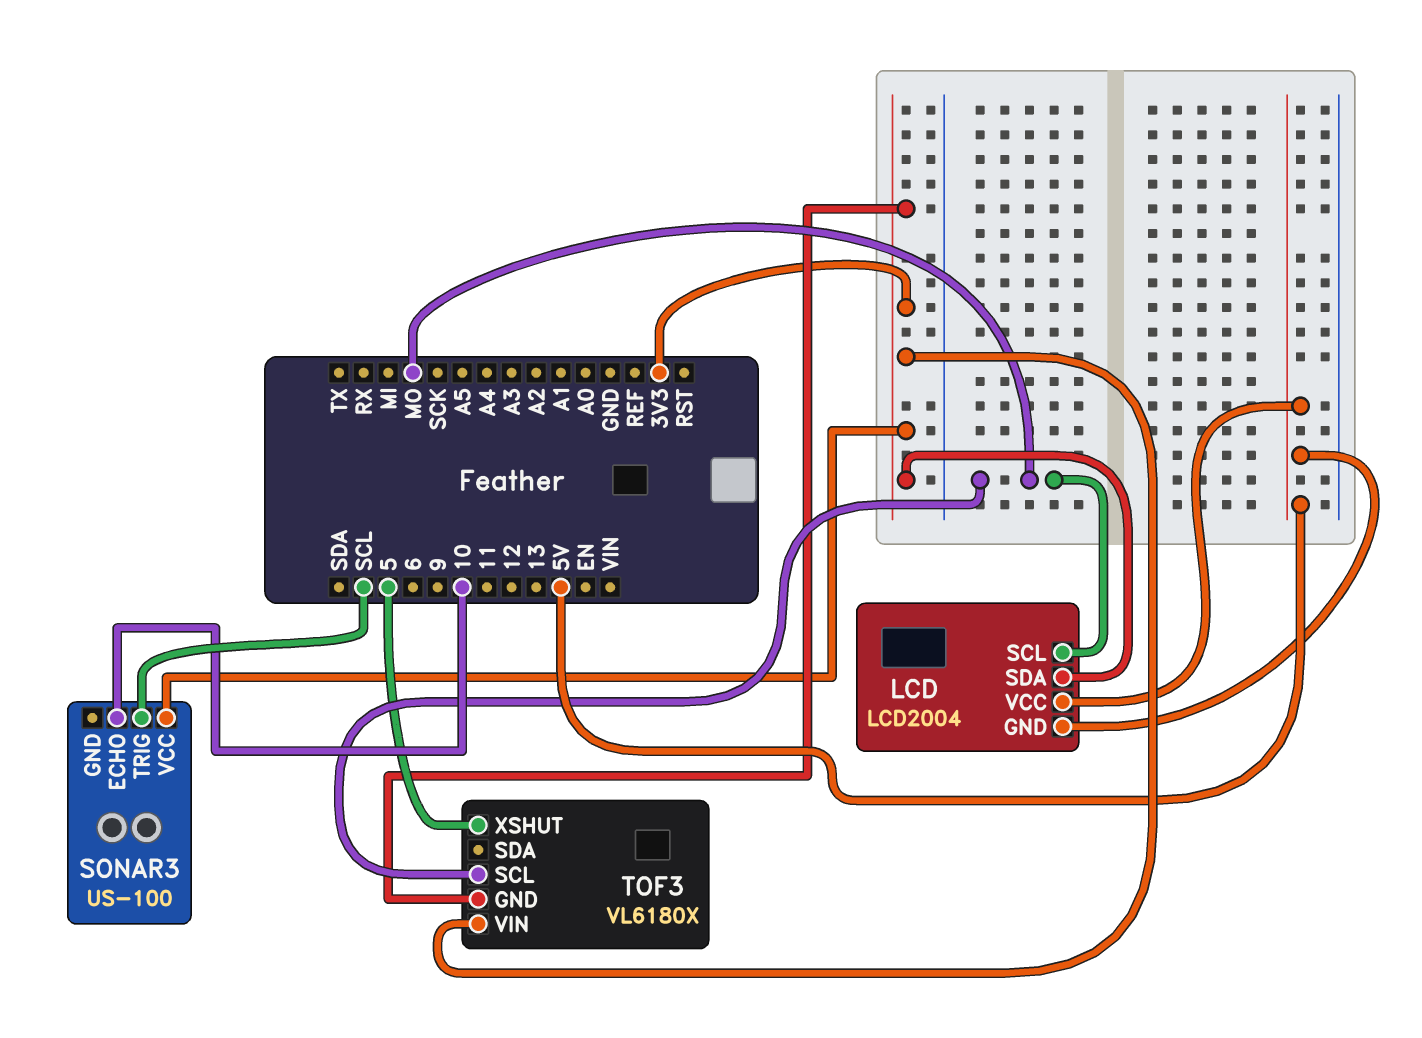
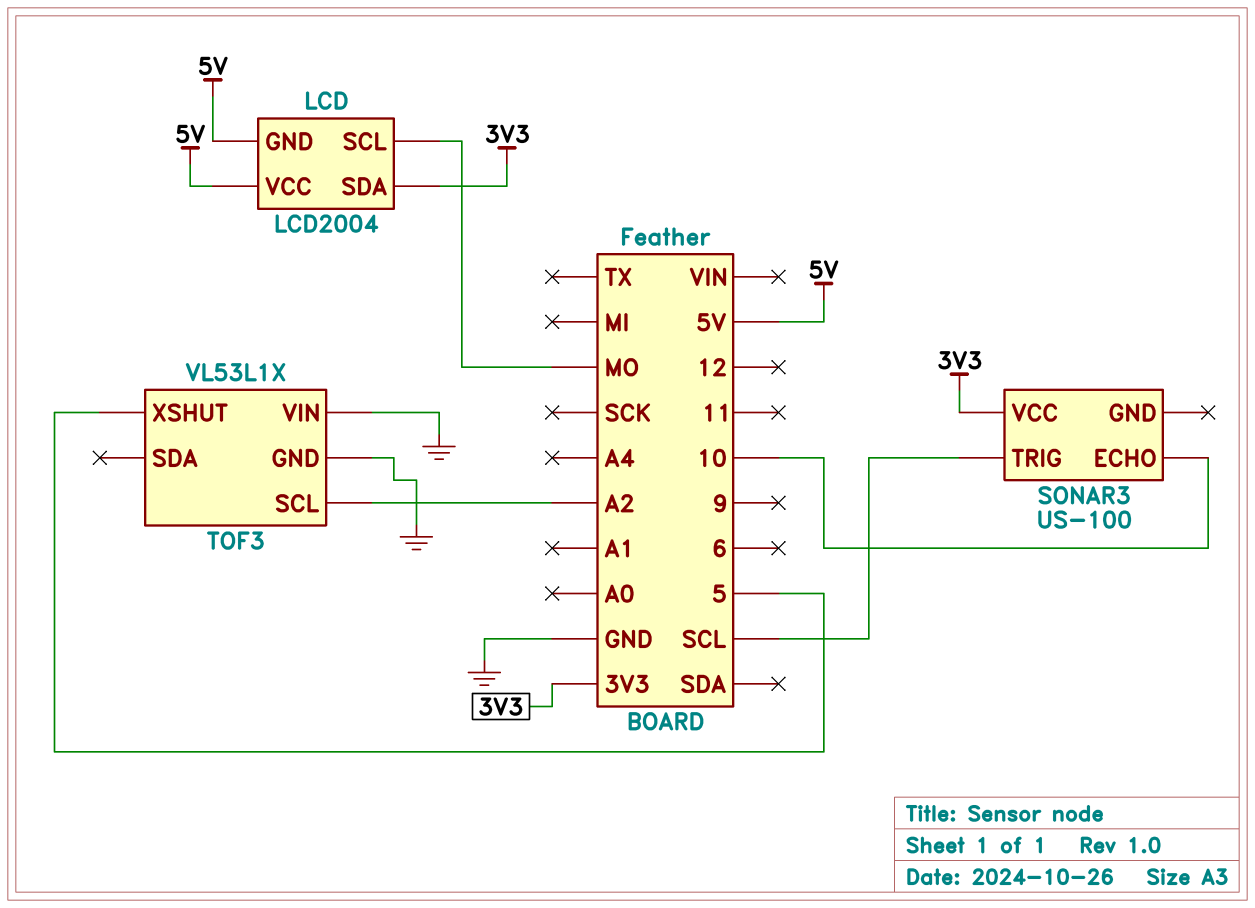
TOF3: VL6180X -> VL53L1X
TOF3 pin GND: 3V3 -> GND
TOF3 pin SCL: MO -> A2
TOF3 pin VIN: 3V3 -> GND

